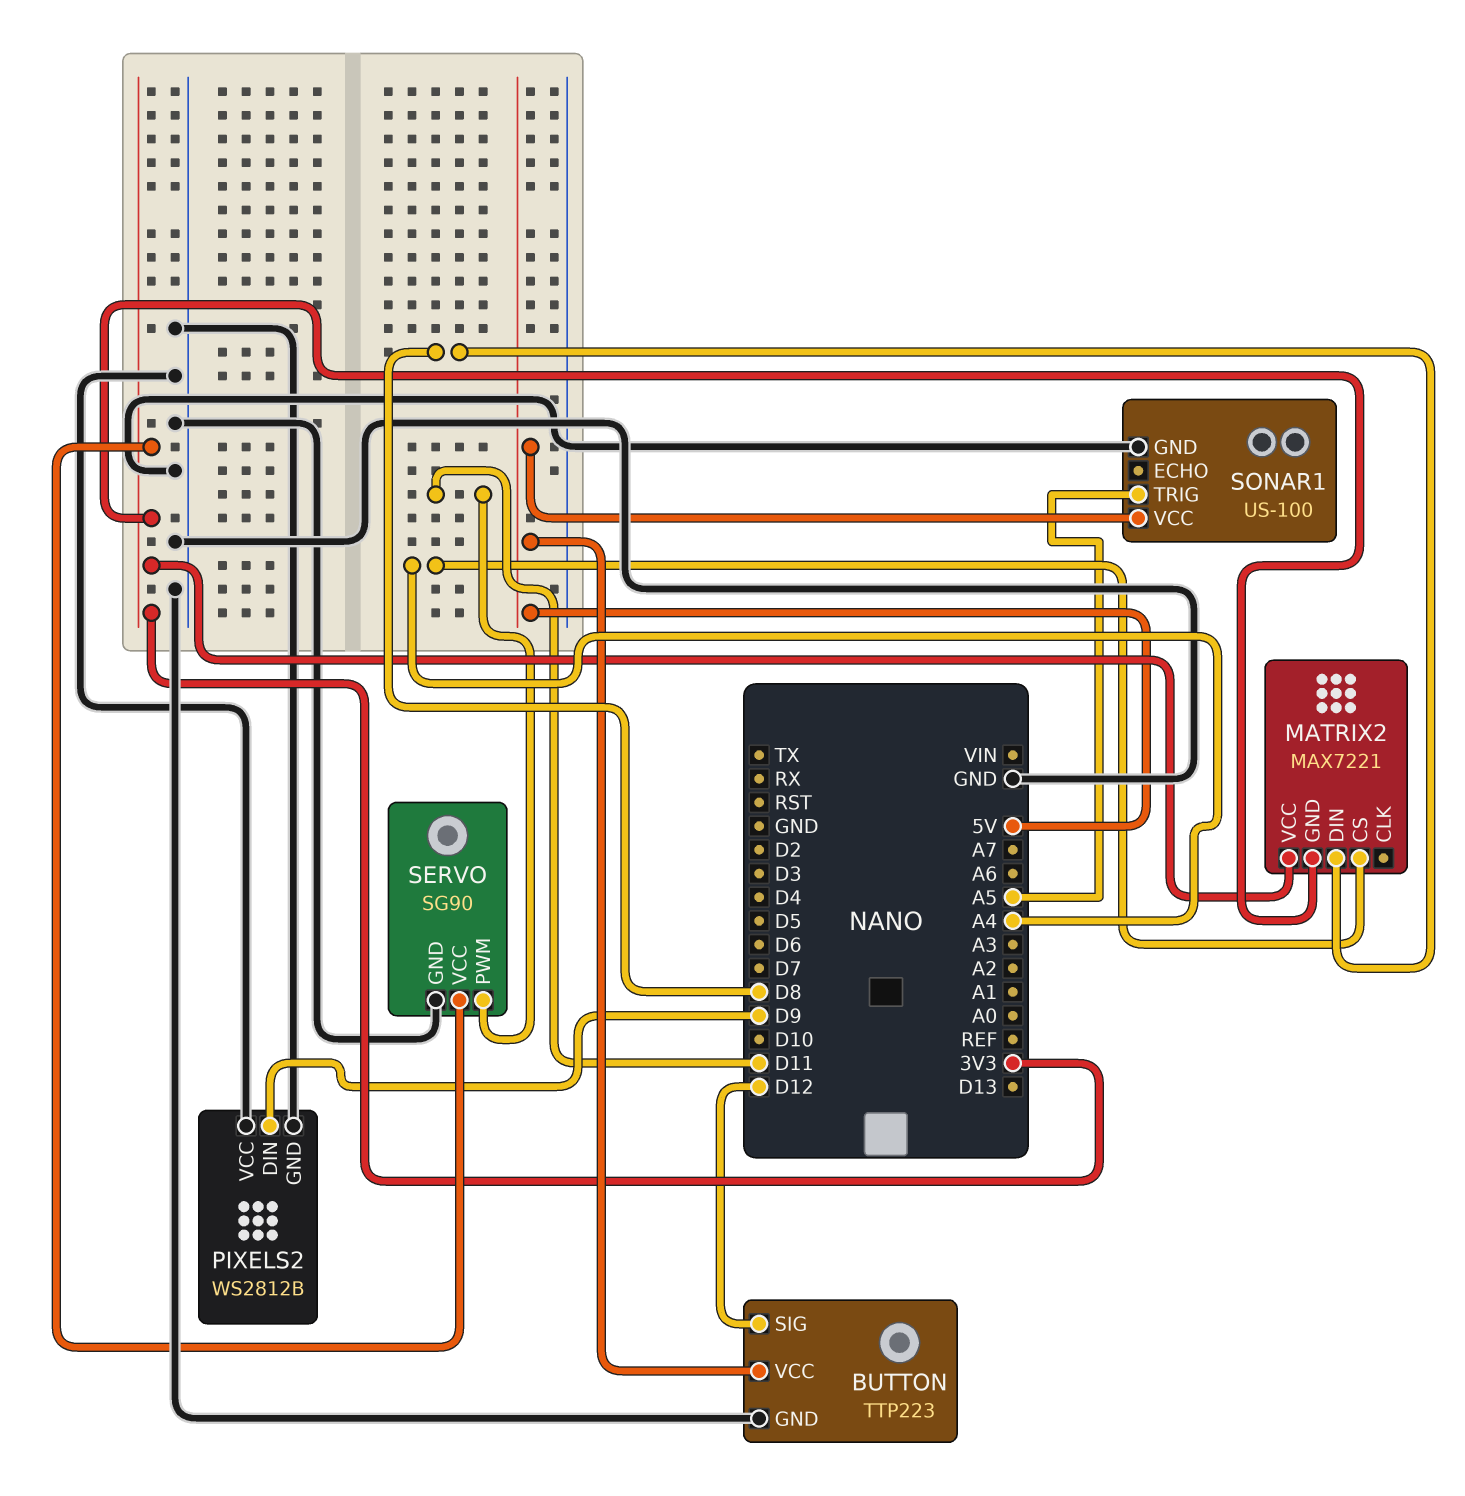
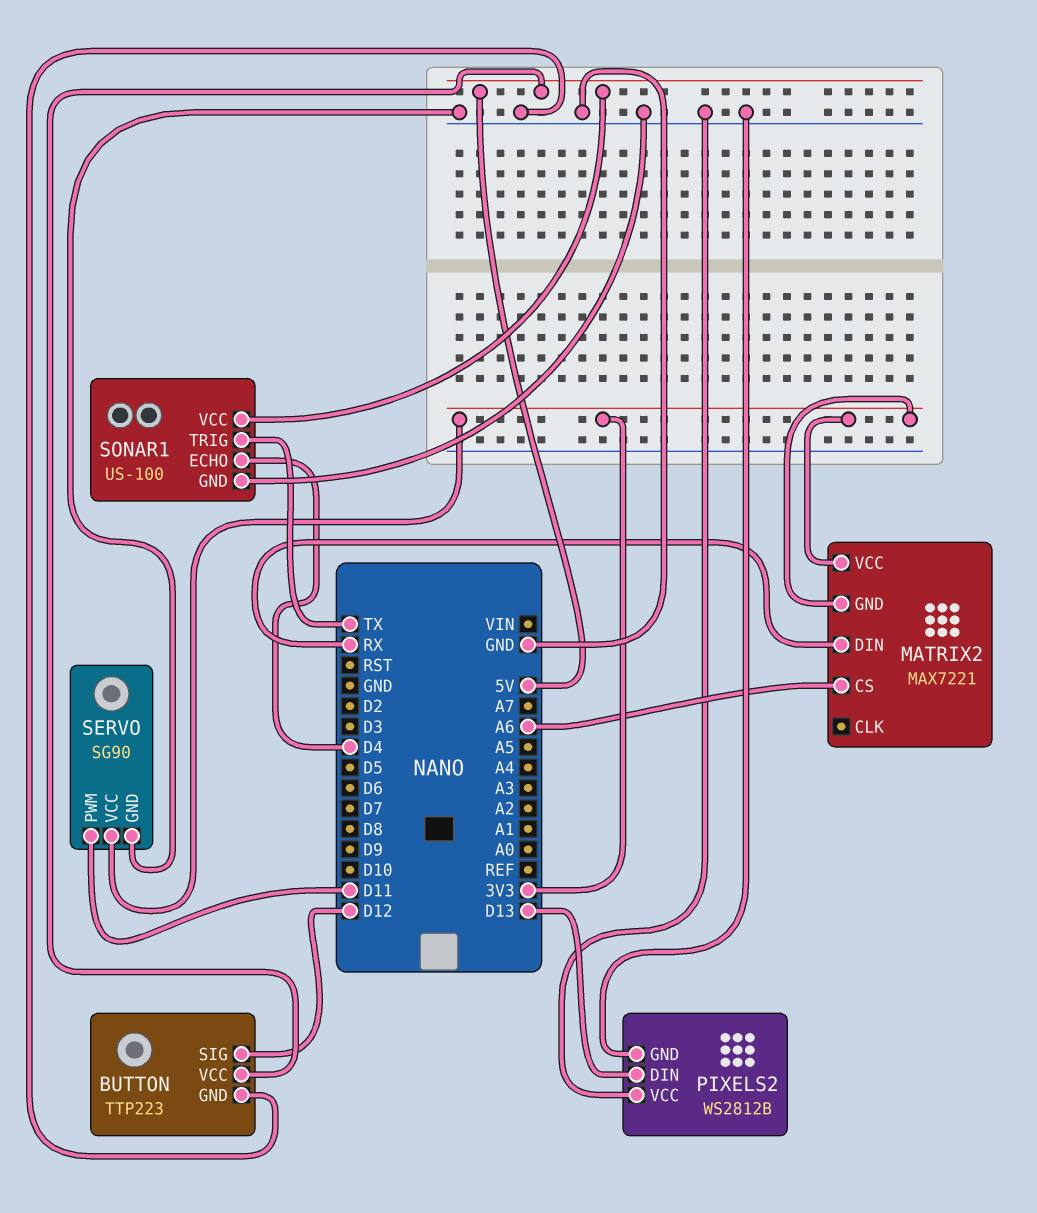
MATRIX2 pin CS: A4 -> A6
MATRIX2 pin DIN: D8 -> RX
PIXELS2 pin DIN: D9 -> D13
SONAR1 pin ECHO: none -> D4
SONAR1 pin TRIG: A5 -> TX

